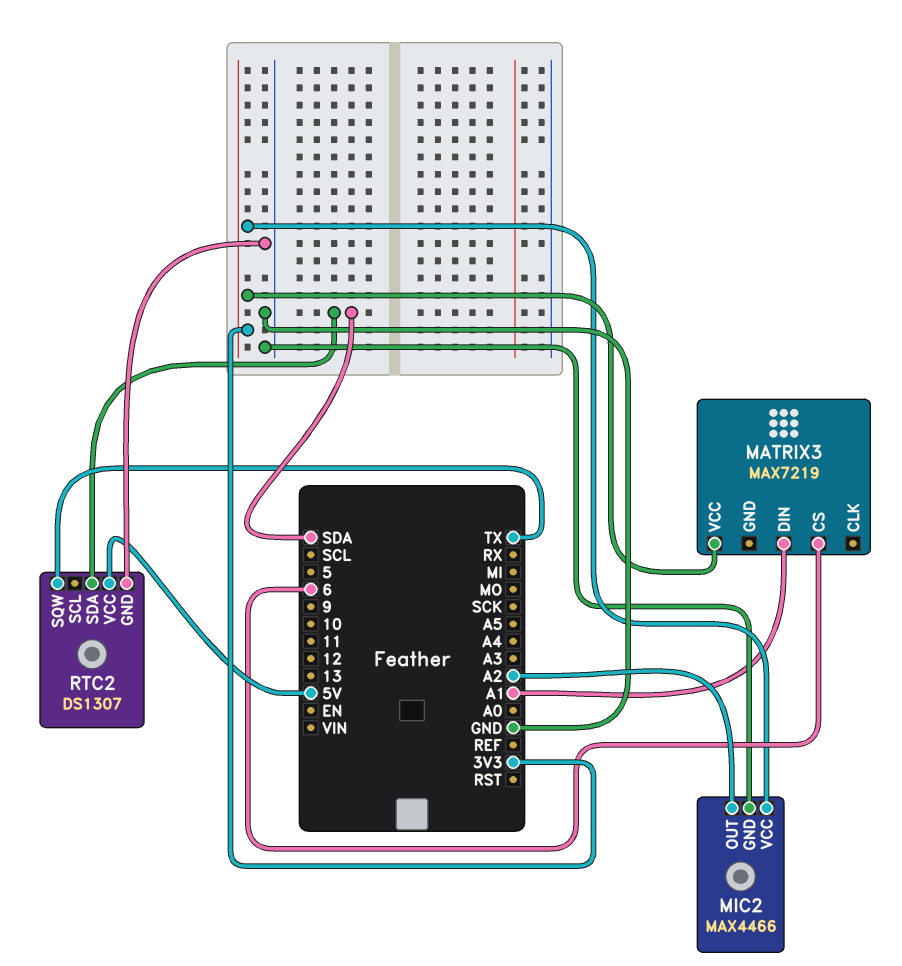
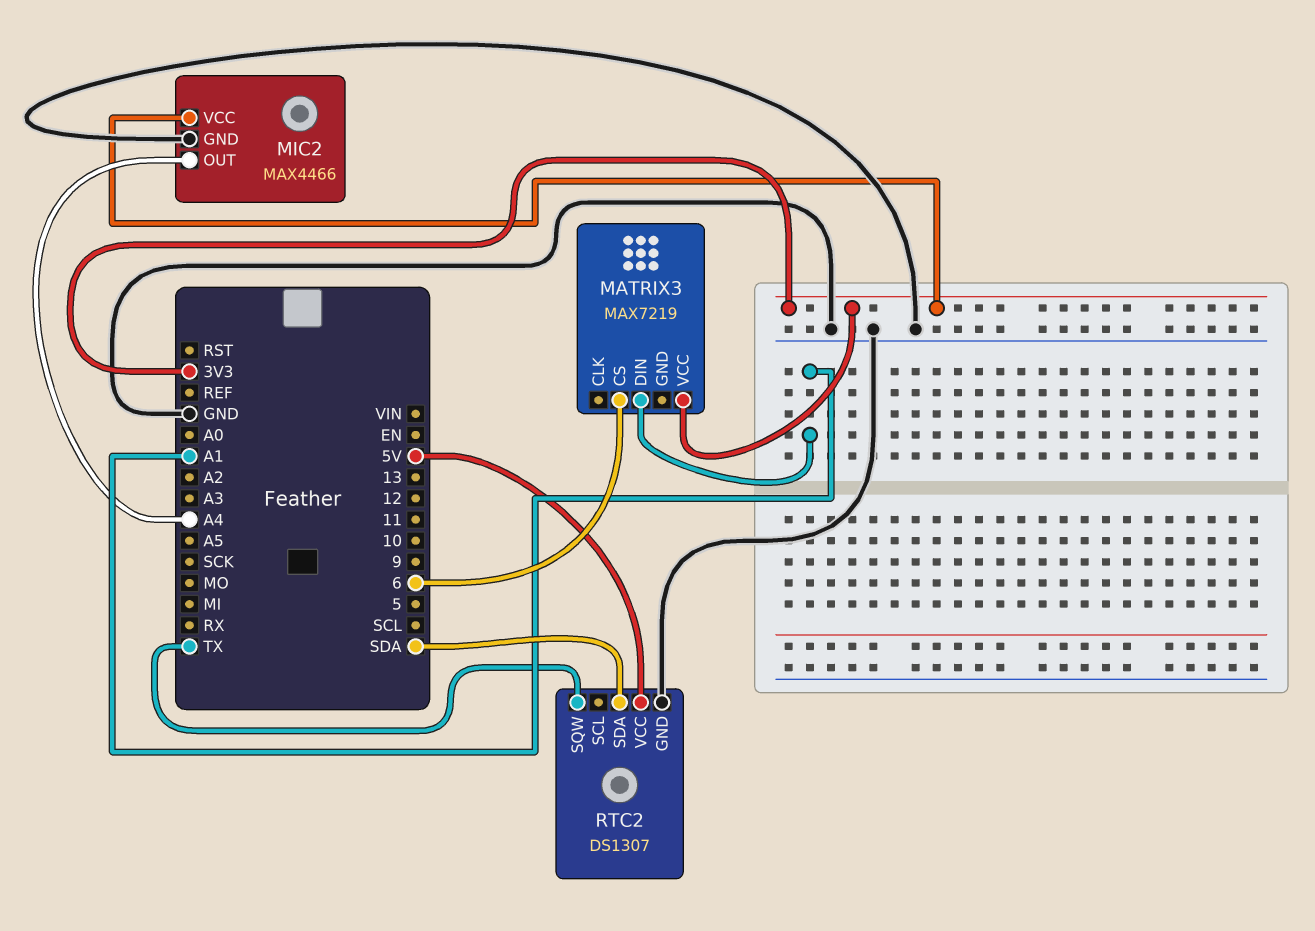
MIC2 pin OUT: A2 -> A4

